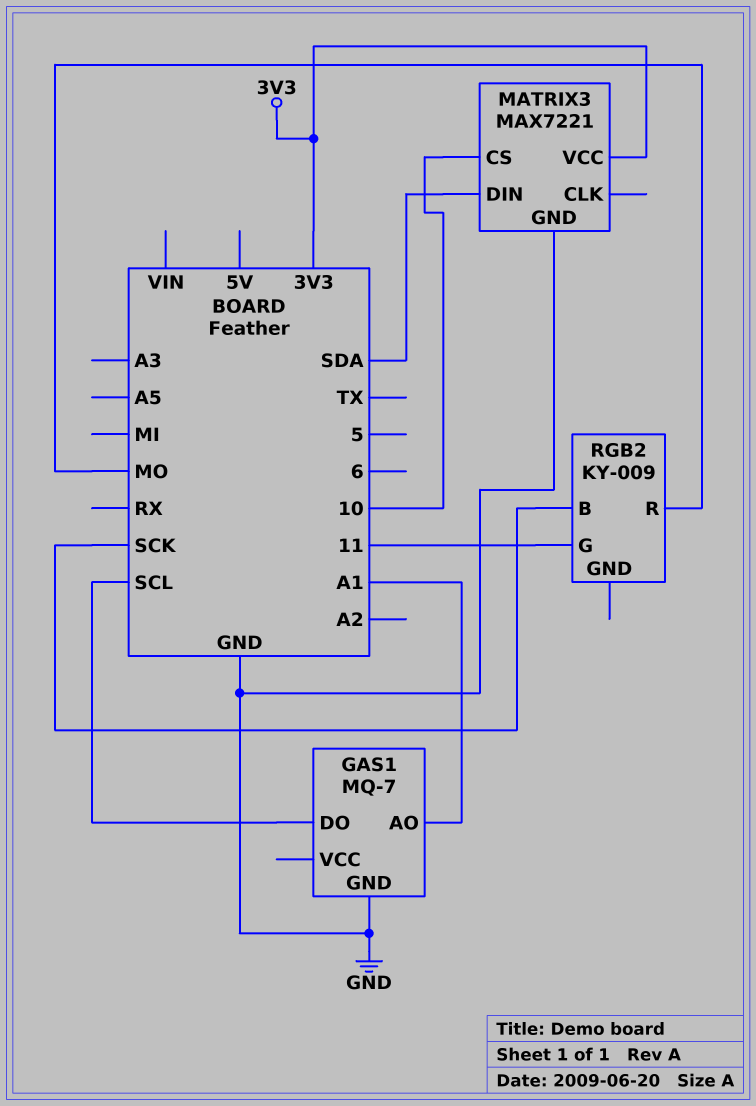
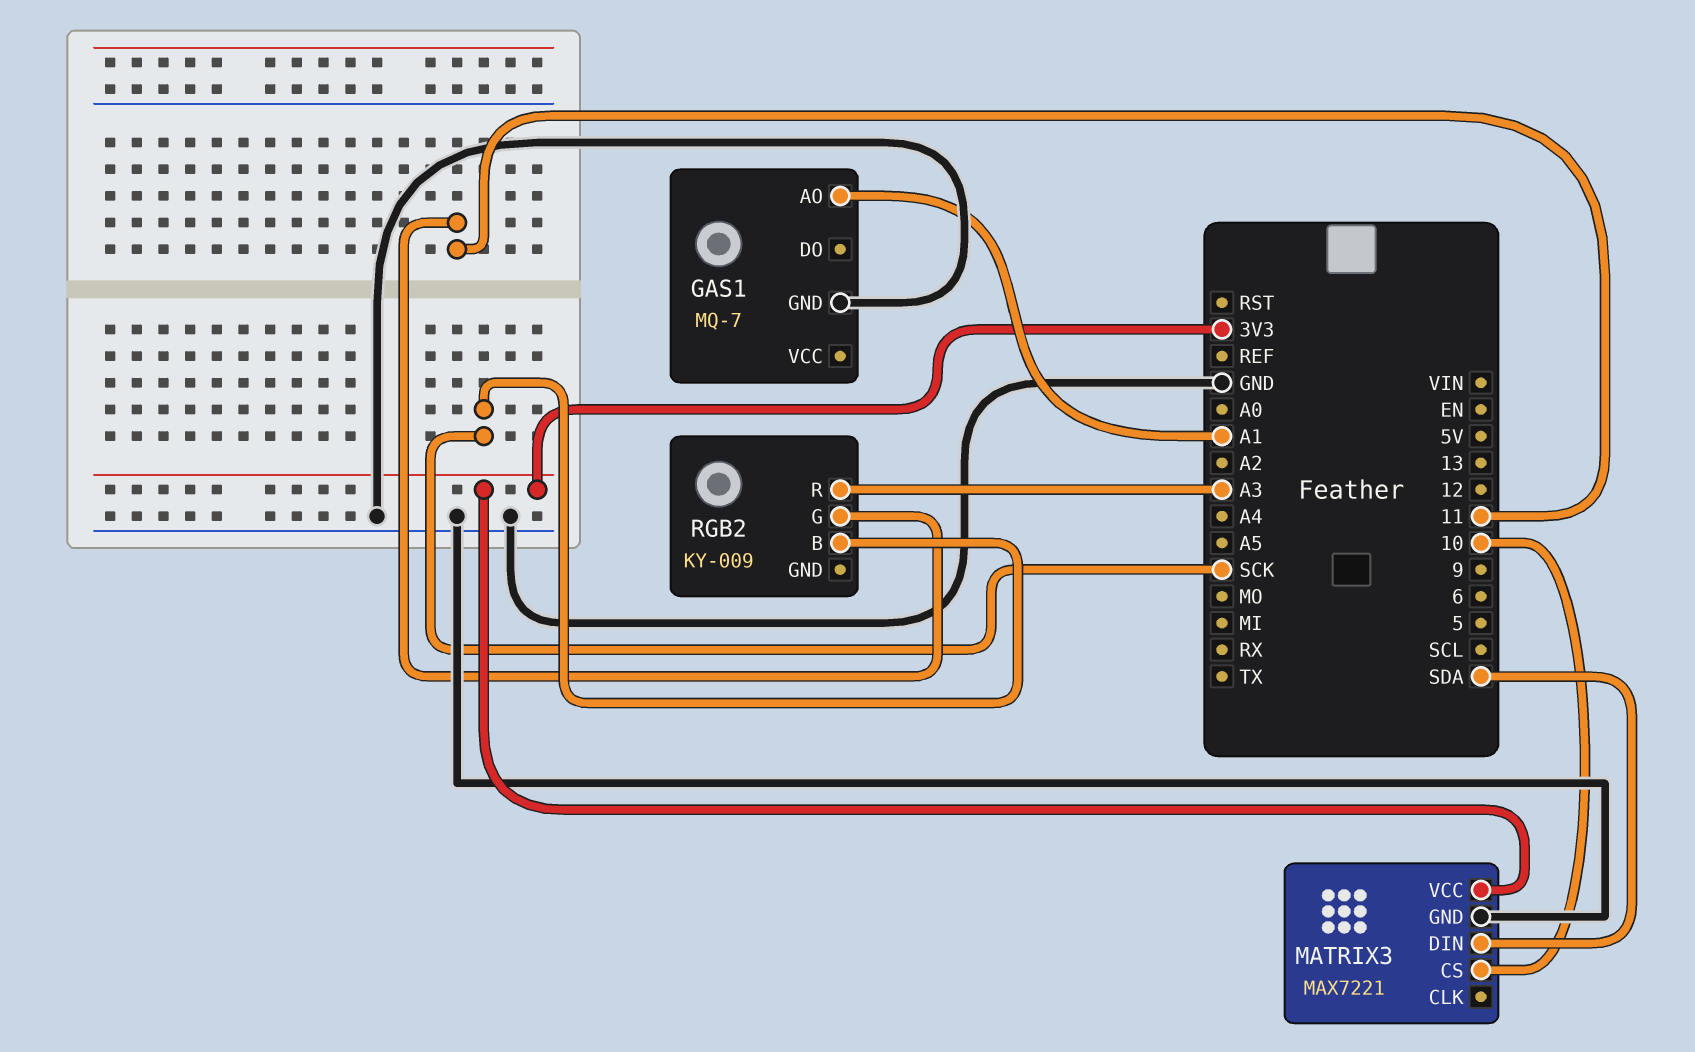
GAS1 pin DO: SCL -> none
RGB2 pin R: MO -> A3

